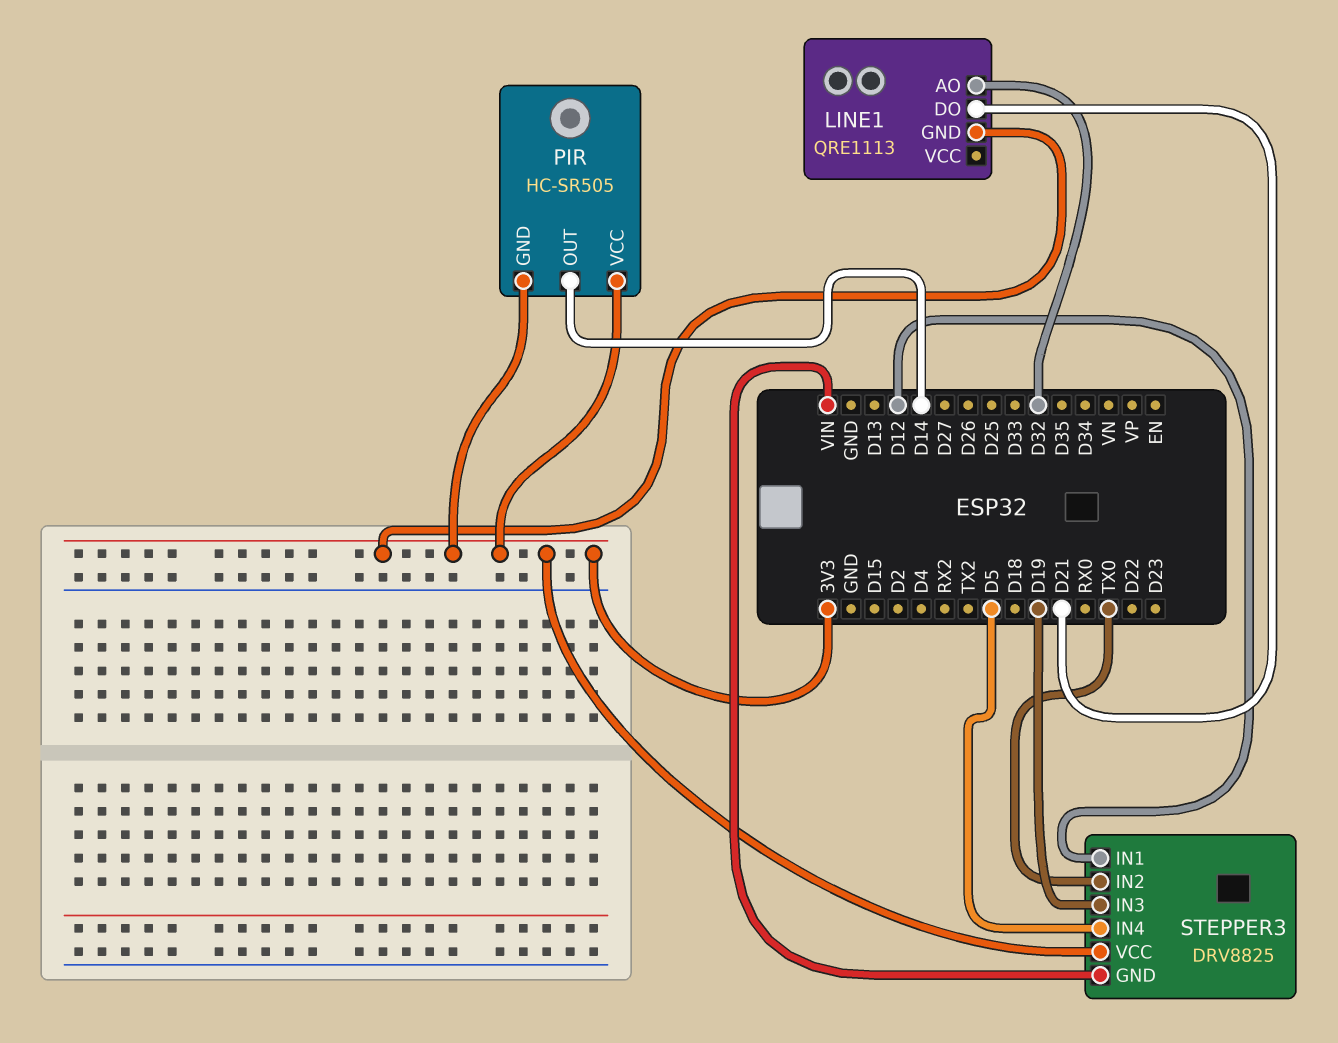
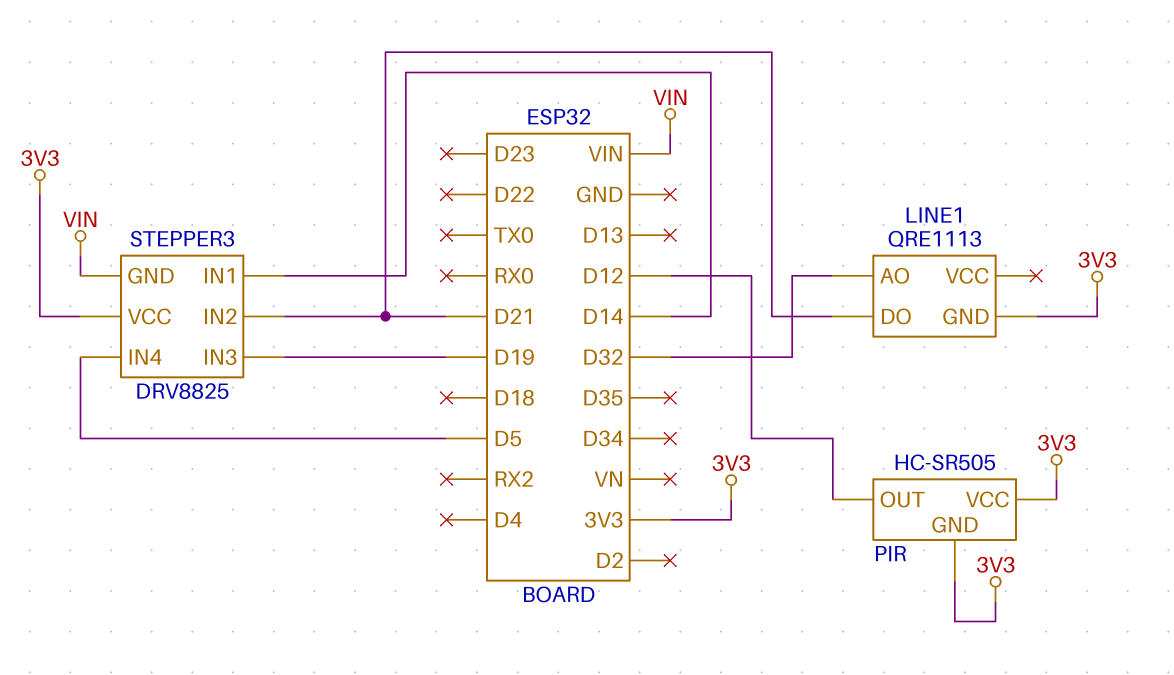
PIR pin OUT: D14 -> D12
STEPPER3 pin IN1: D12 -> D14
STEPPER3 pin IN2: TX0 -> D21

